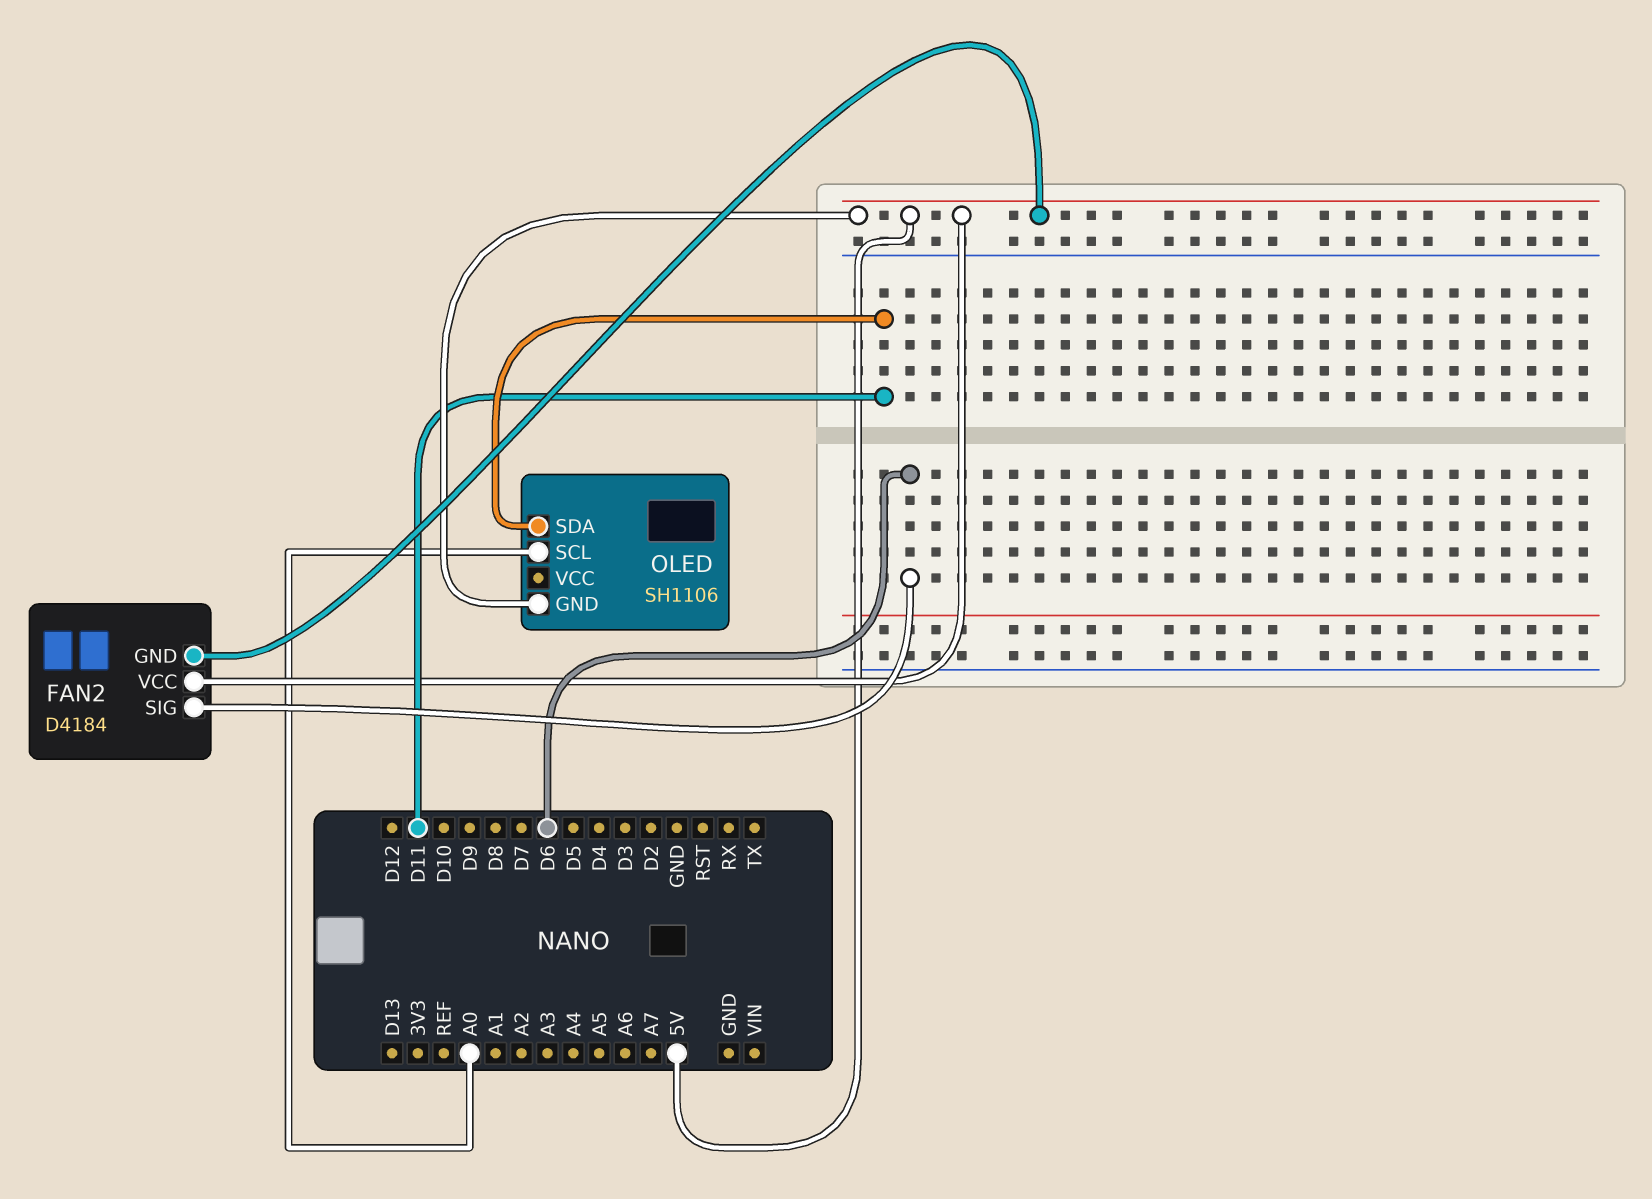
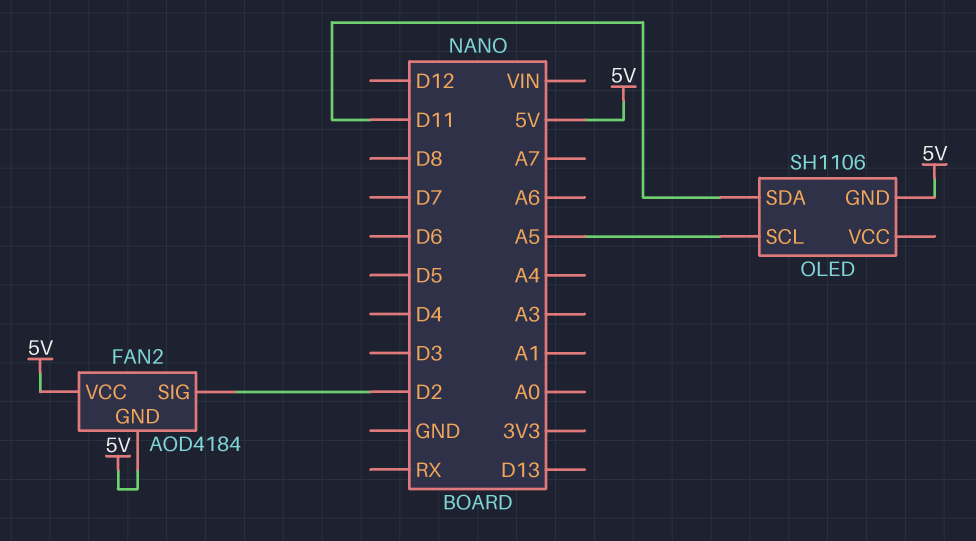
FAN2: D4184 -> AOD4184
FAN2 pin SIG: D6 -> D2
OLED pin SCL: A0 -> A5

